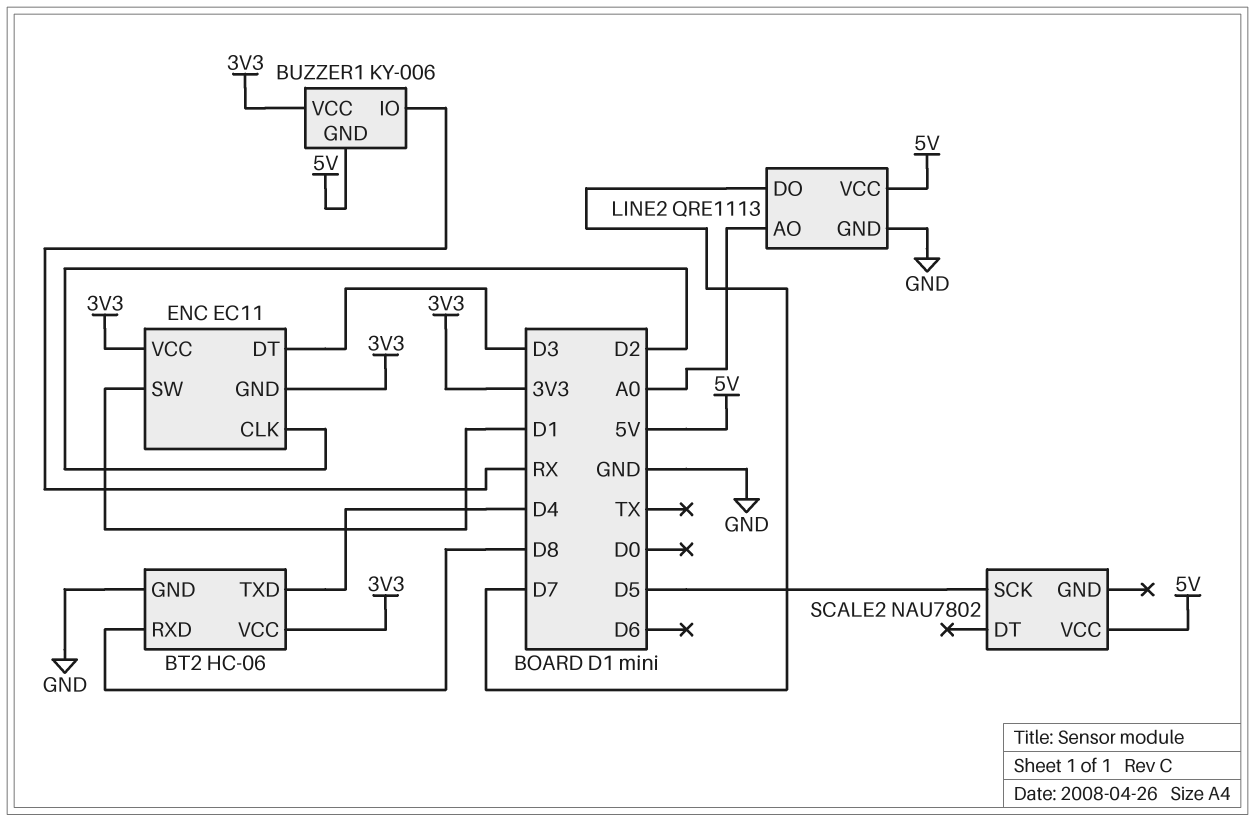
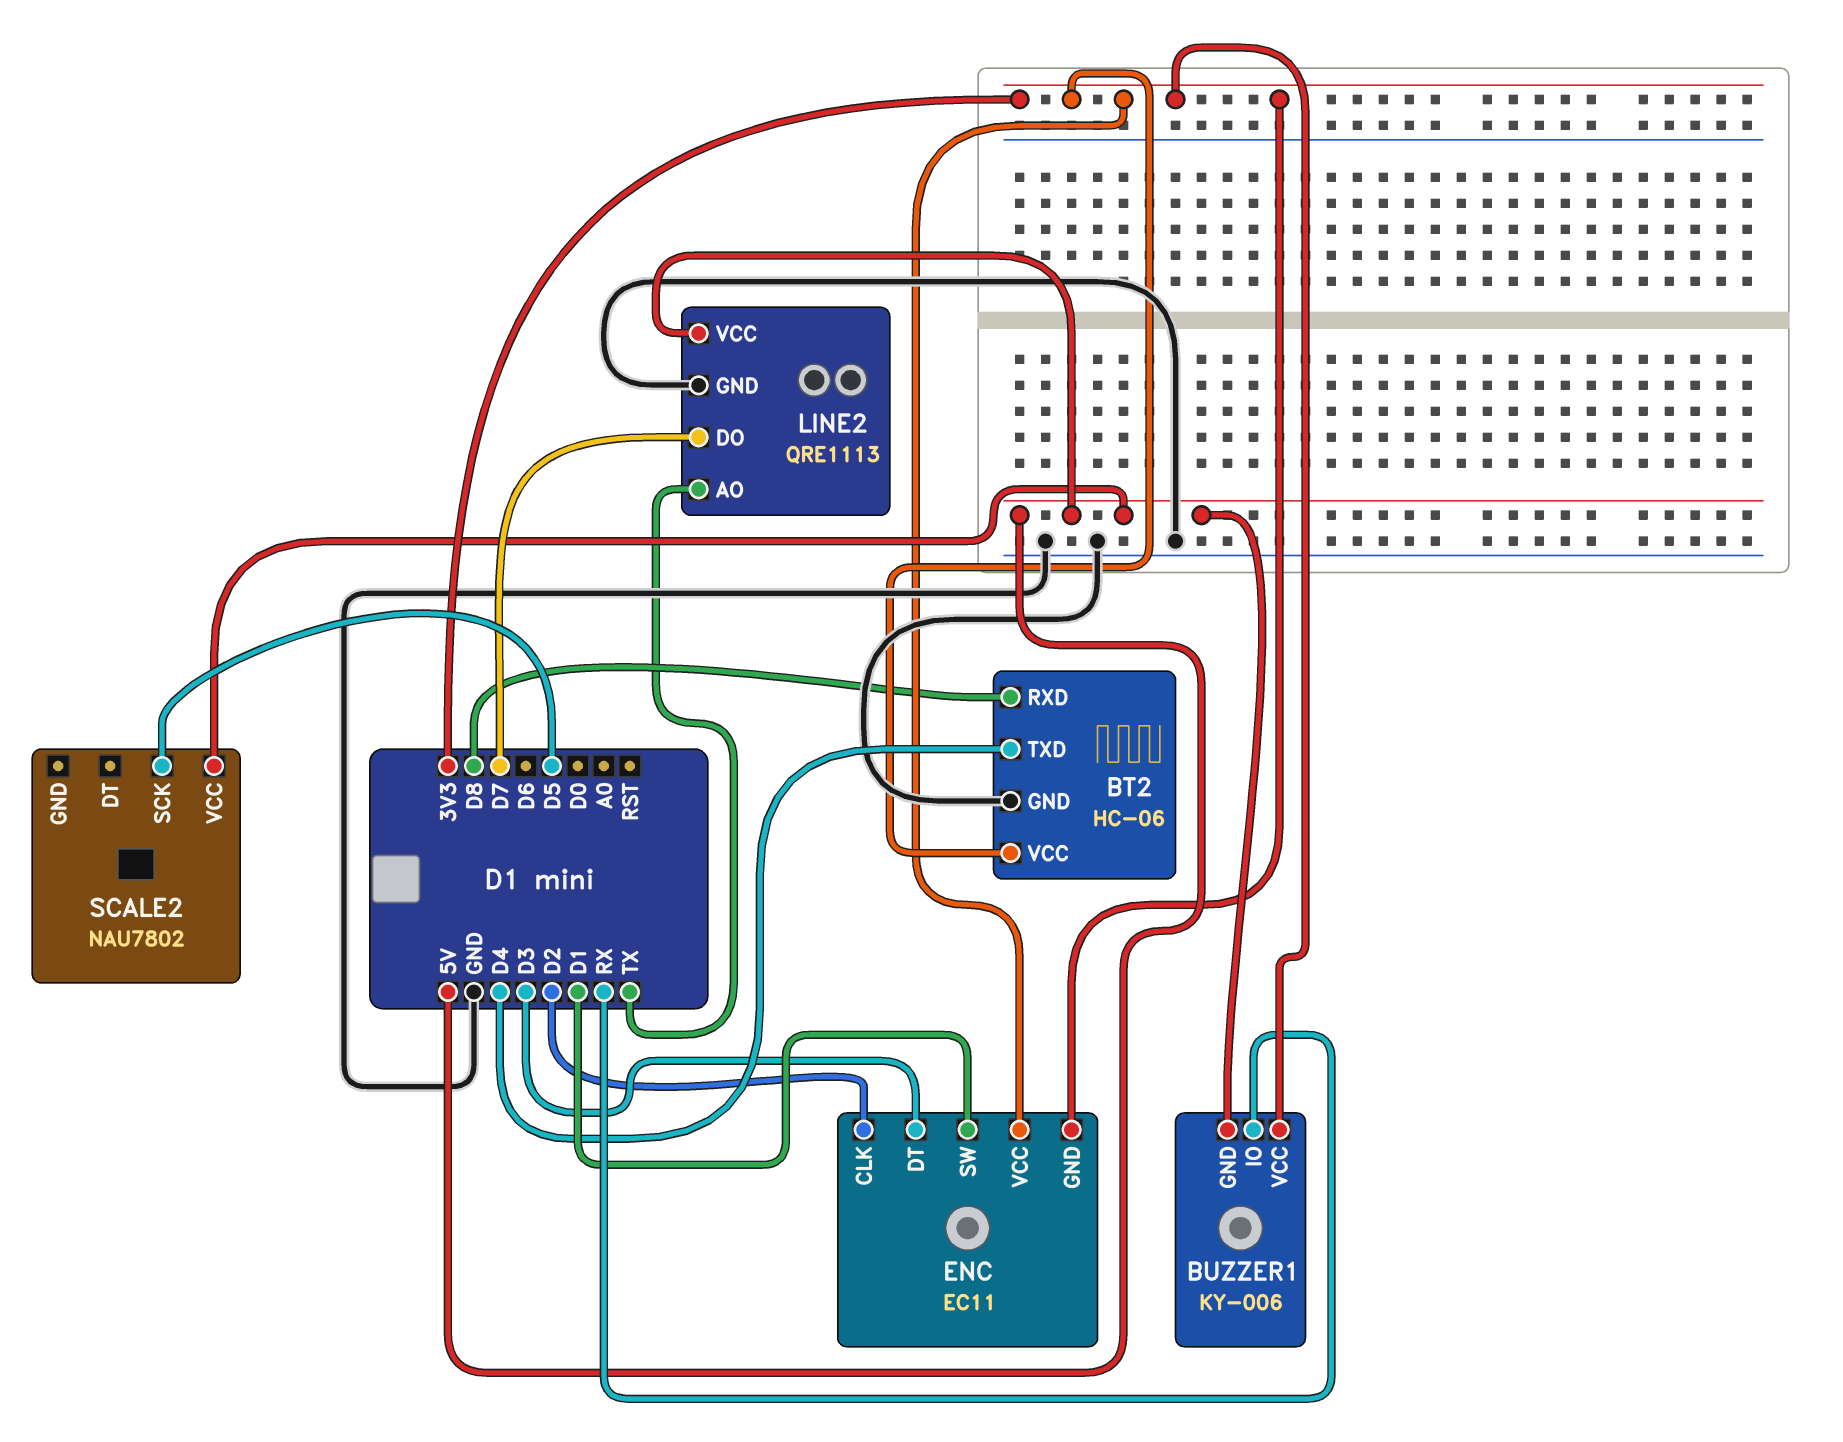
LINE2 pin AO: A0 -> TX

